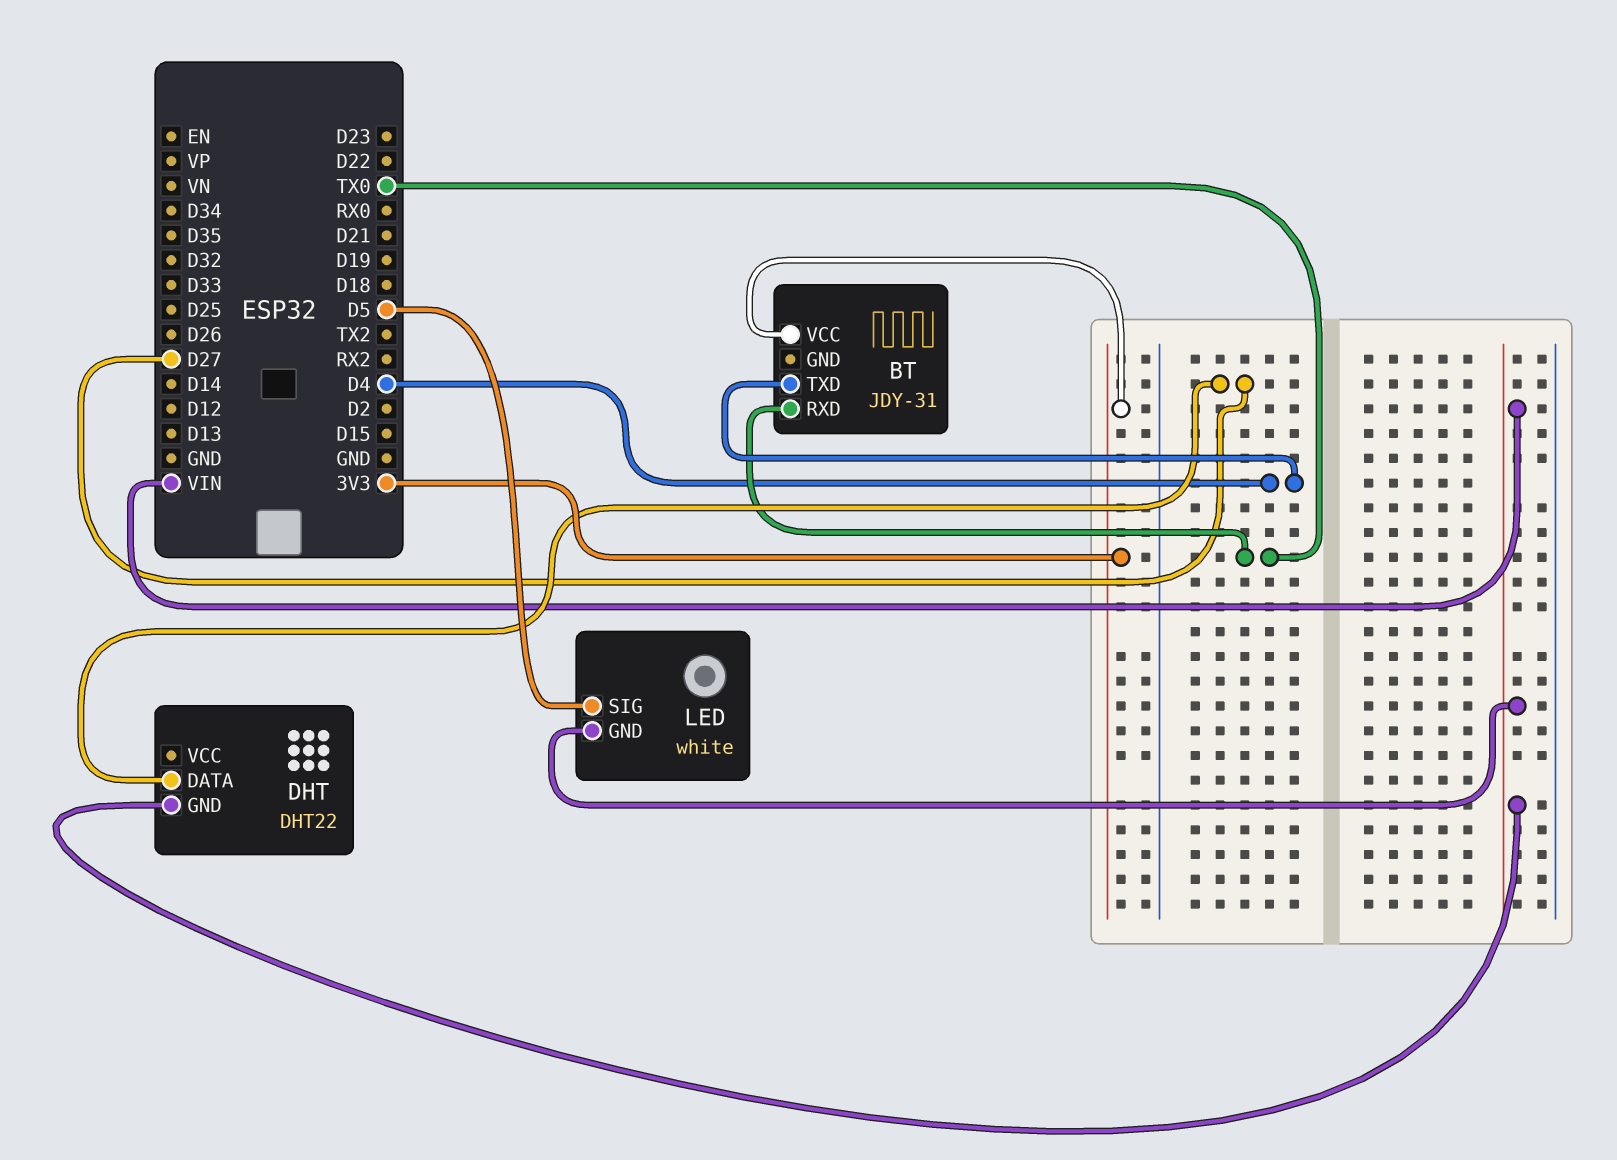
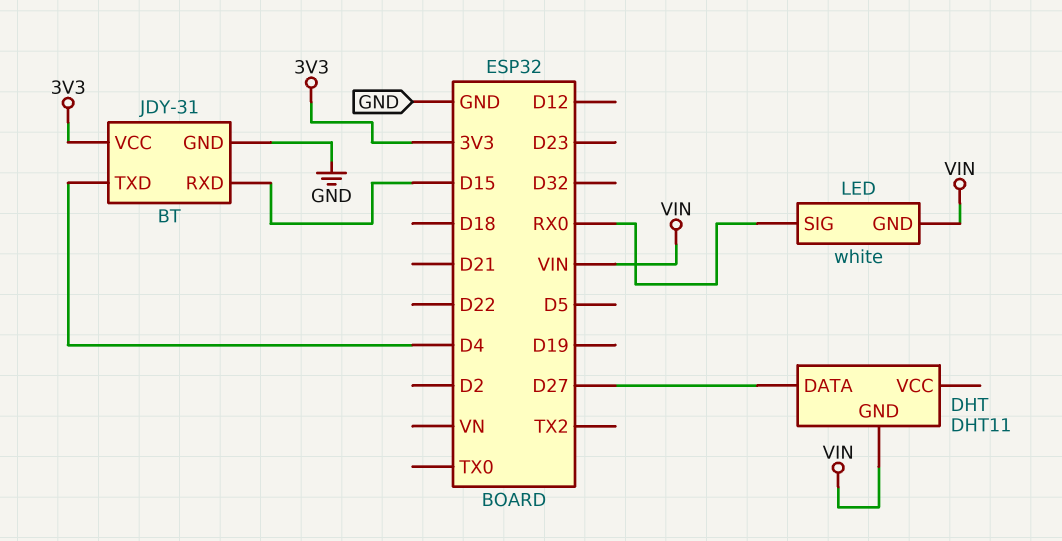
BT pin GND: none -> GND
BT pin RXD: TX0 -> D15
DHT: DHT22 -> DHT11
LED pin SIG: D5 -> RX0

